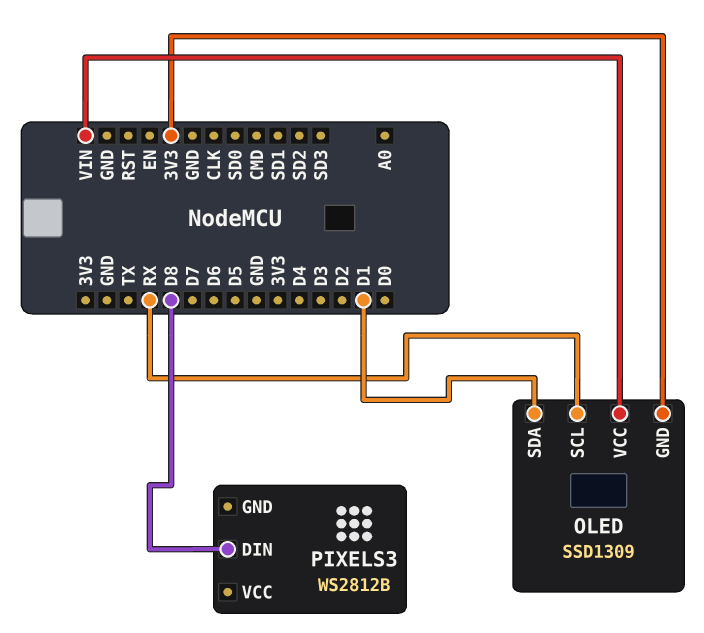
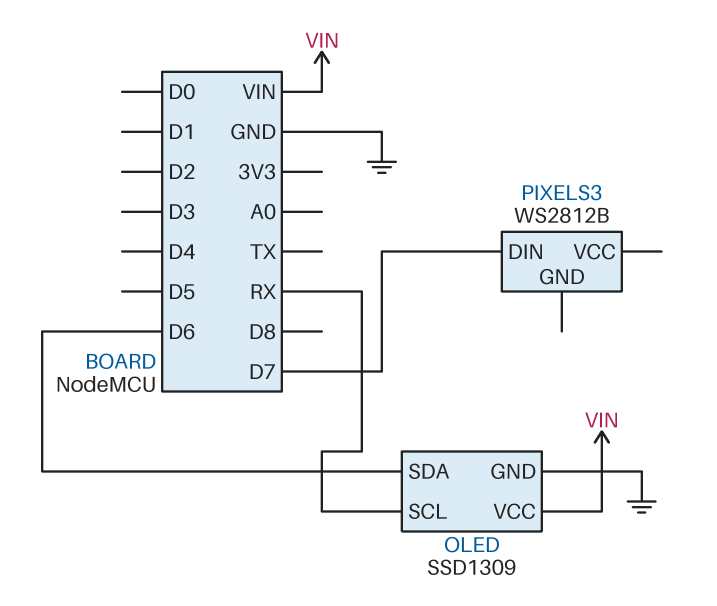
OLED pin GND: 3V3 -> GND
OLED pin SDA: D1 -> D6
PIXELS3 pin DIN: D8 -> D7

